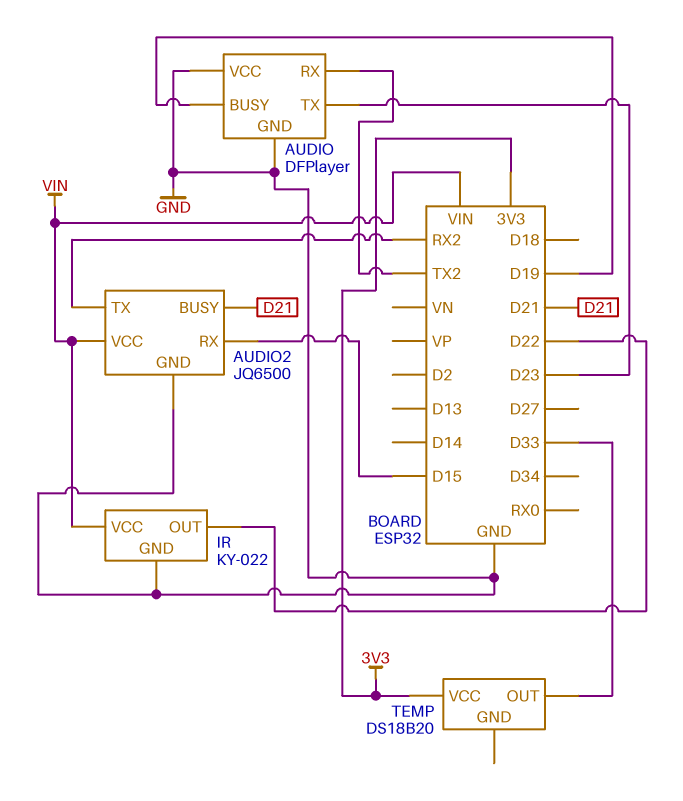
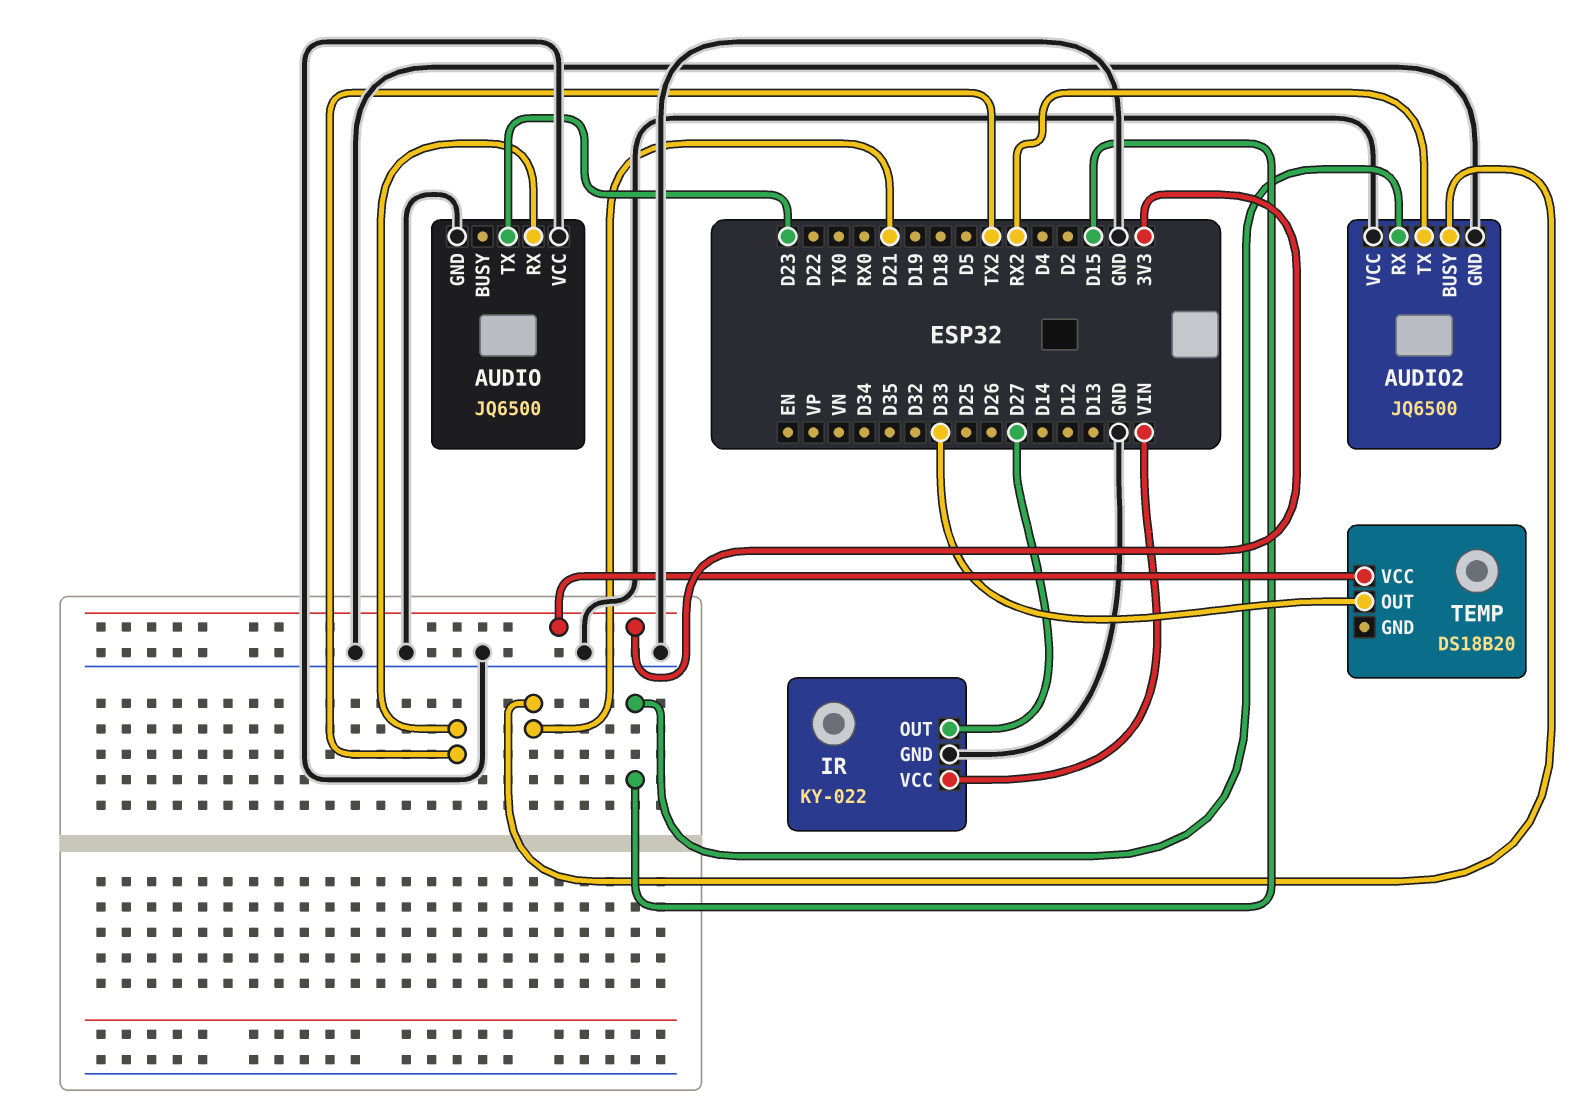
AUDIO: DFPlayer -> JQ6500
AUDIO pin BUSY: D19 -> none
AUDIO2 pin VCC: VIN -> GND
IR pin OUT: D22 -> D27

